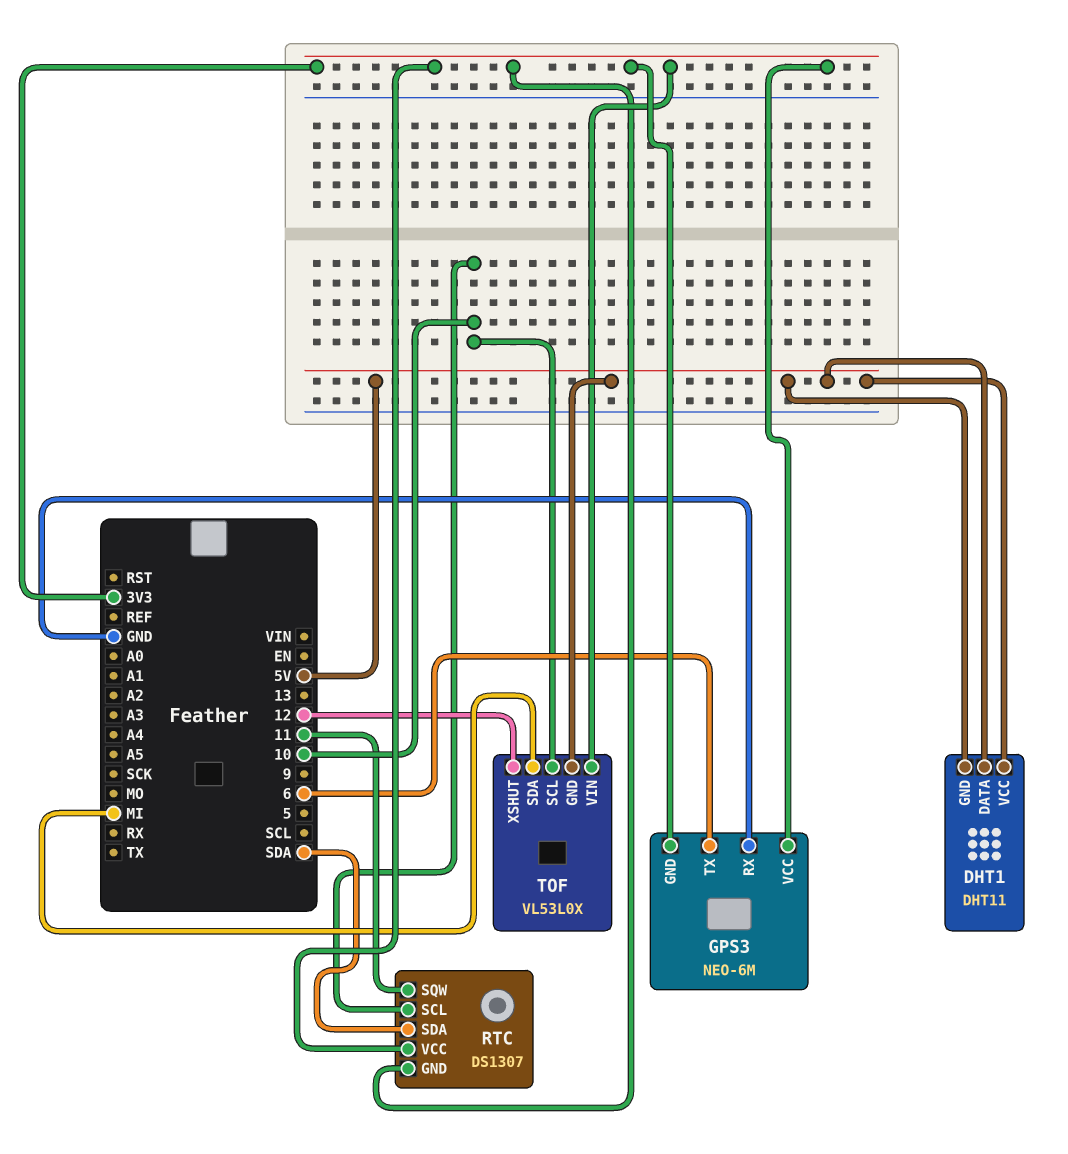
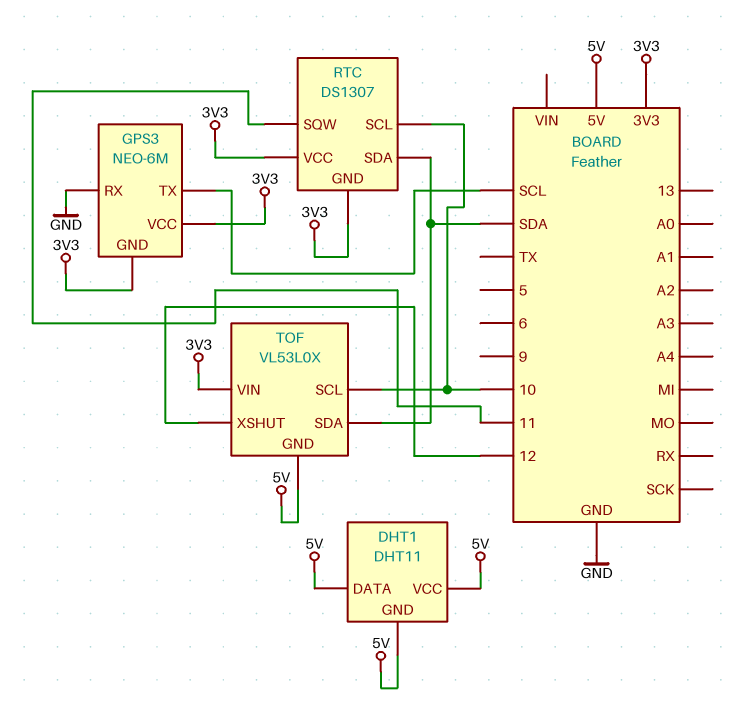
GPS3 pin TX: 6 -> SCL
TOF pin SDA: MI -> SDA

